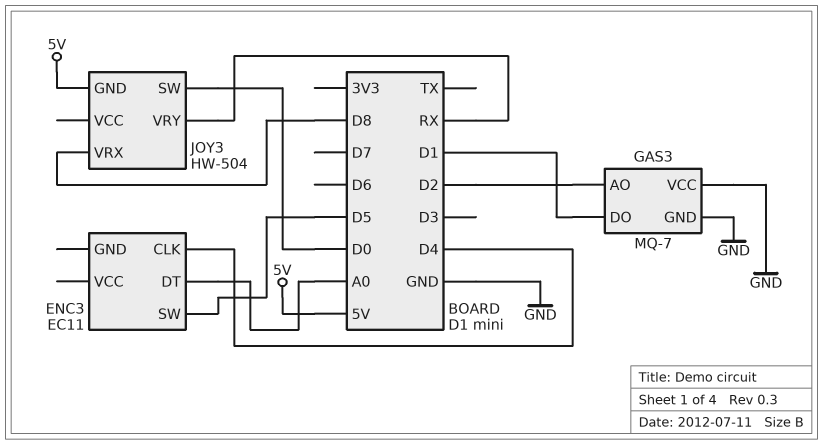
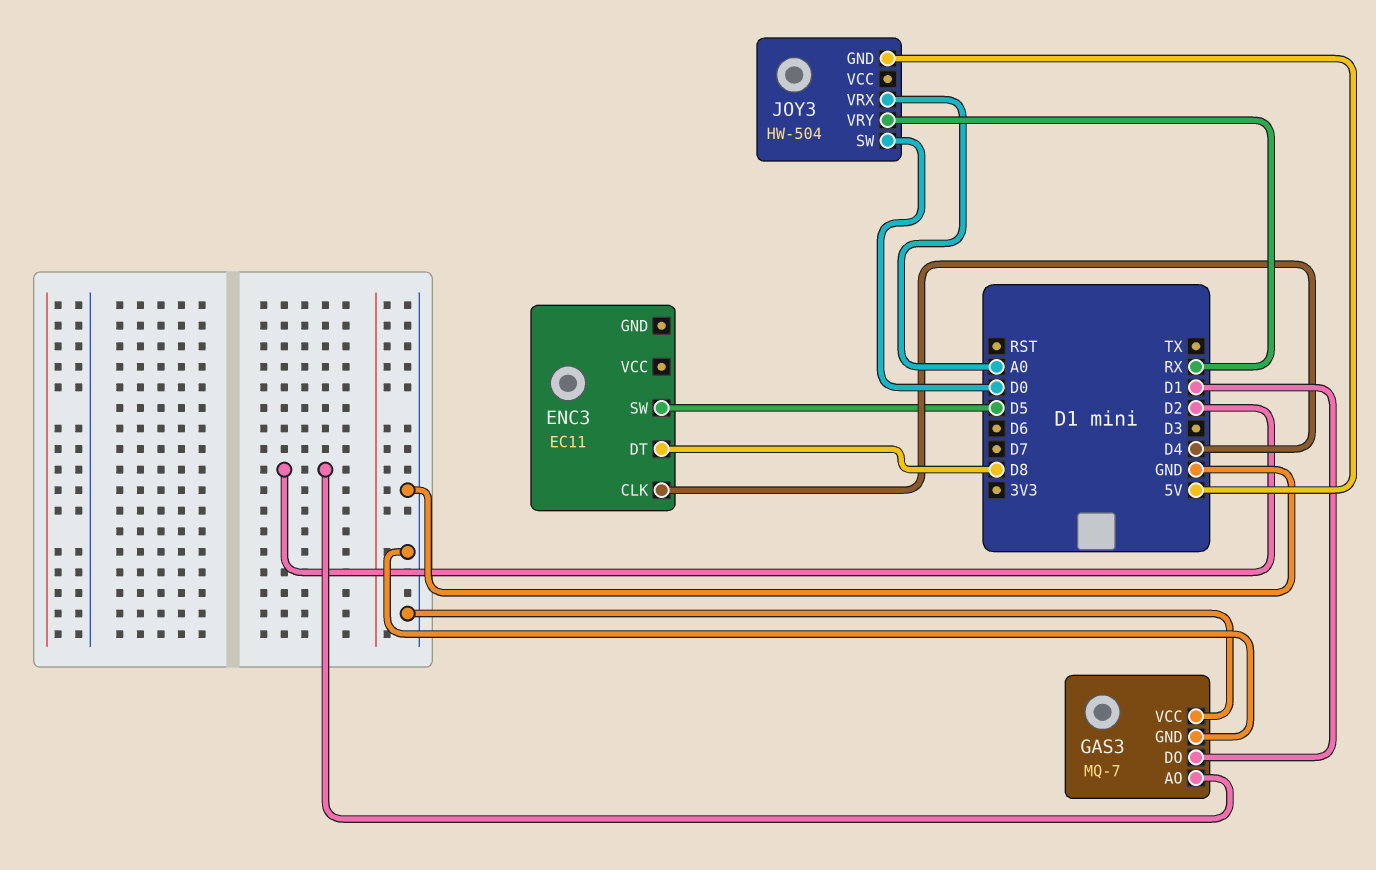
ENC3 pin DT: A0 -> D8
JOY3 pin VRX: D8 -> A0

